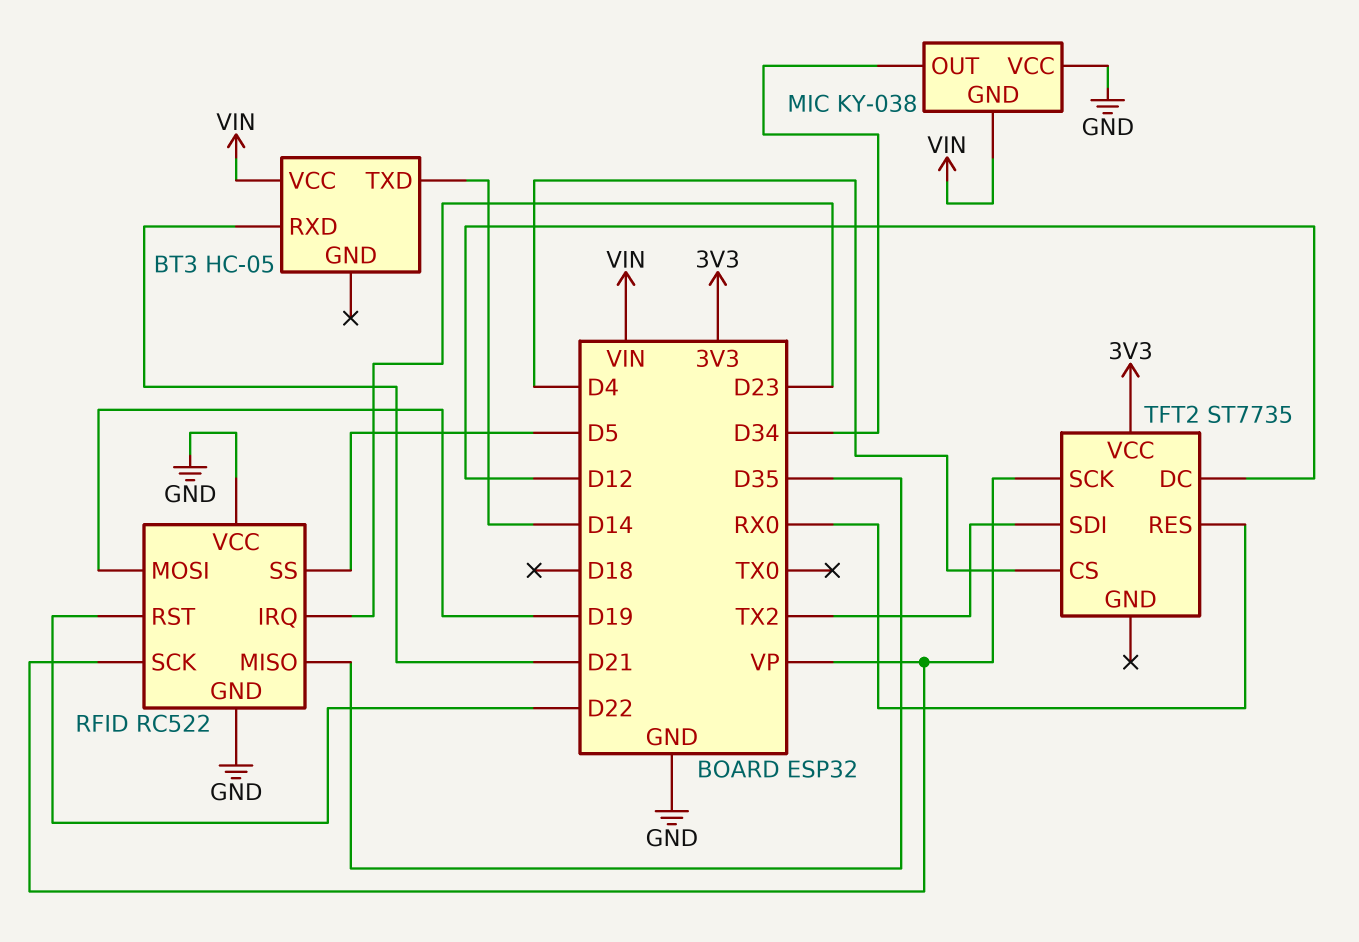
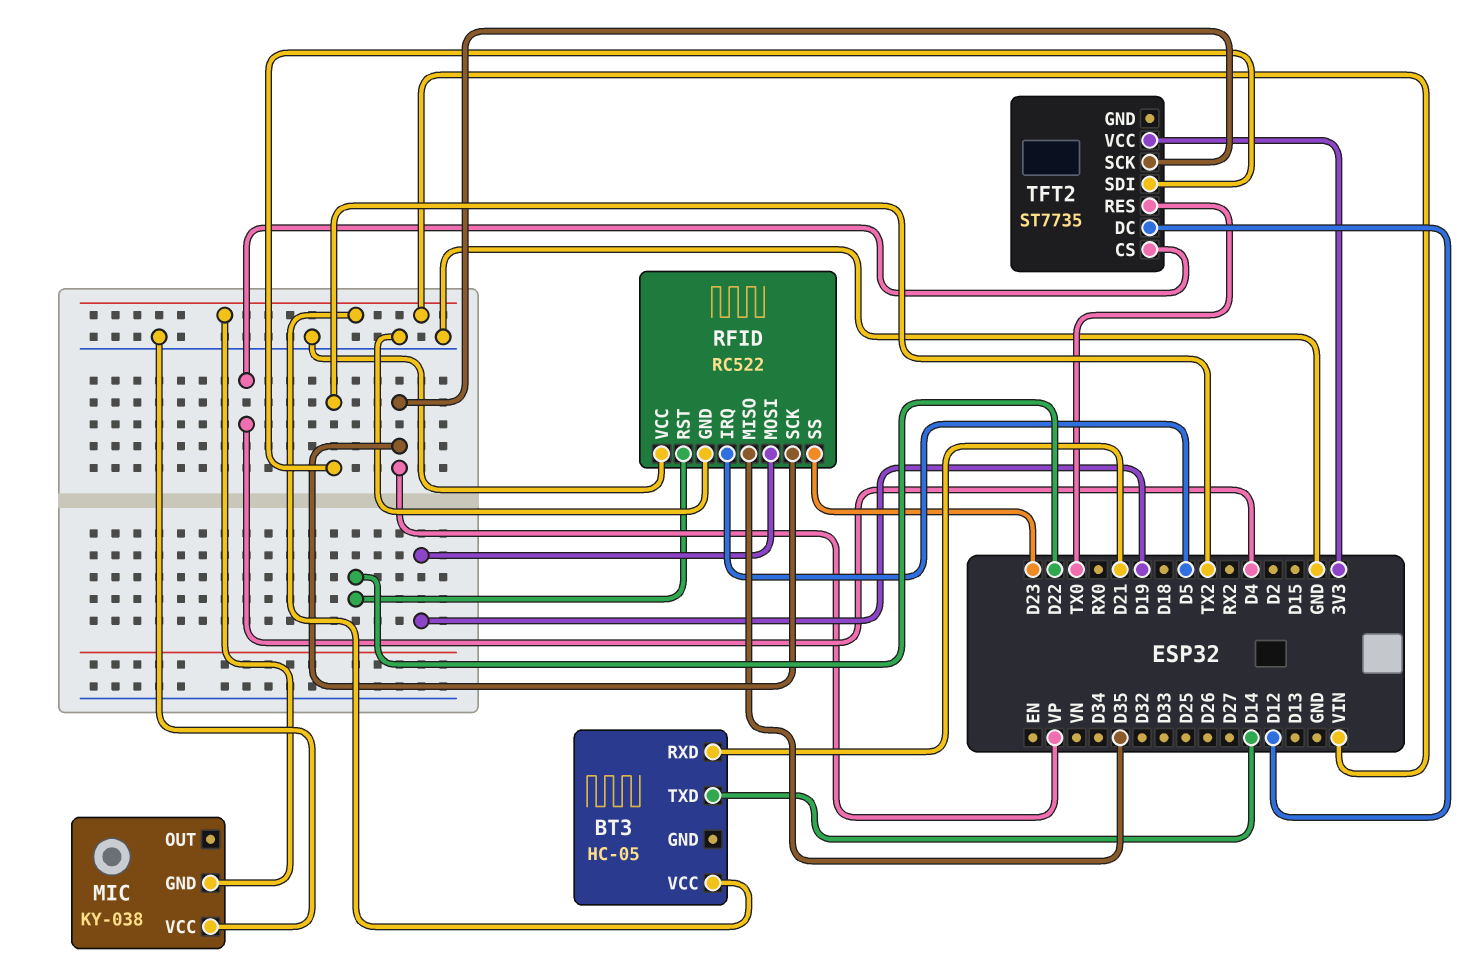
MIC pin OUT: D34 -> none
RFID pin IRQ: D23 -> D5
RFID pin SS: D5 -> D23
TFT2 pin RES: RX0 -> TX0

